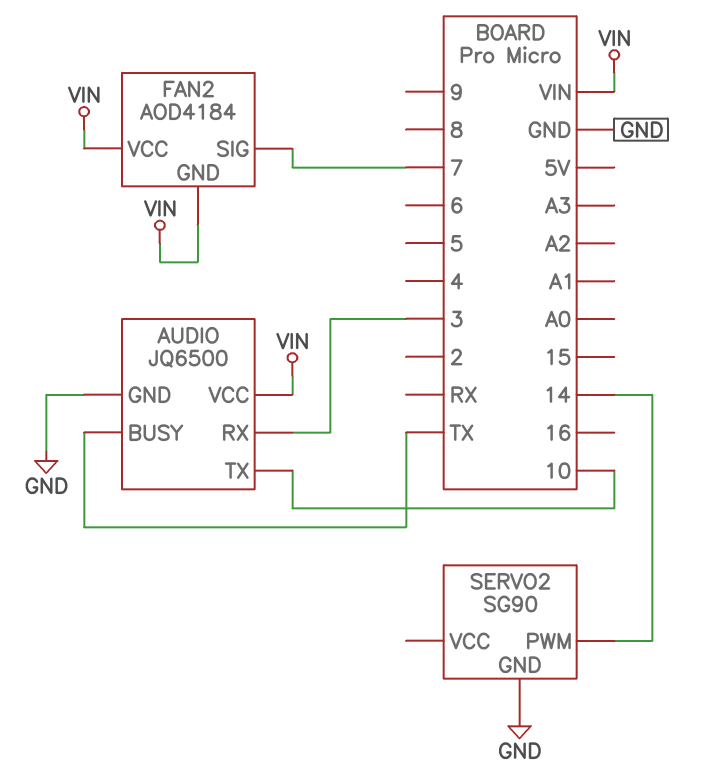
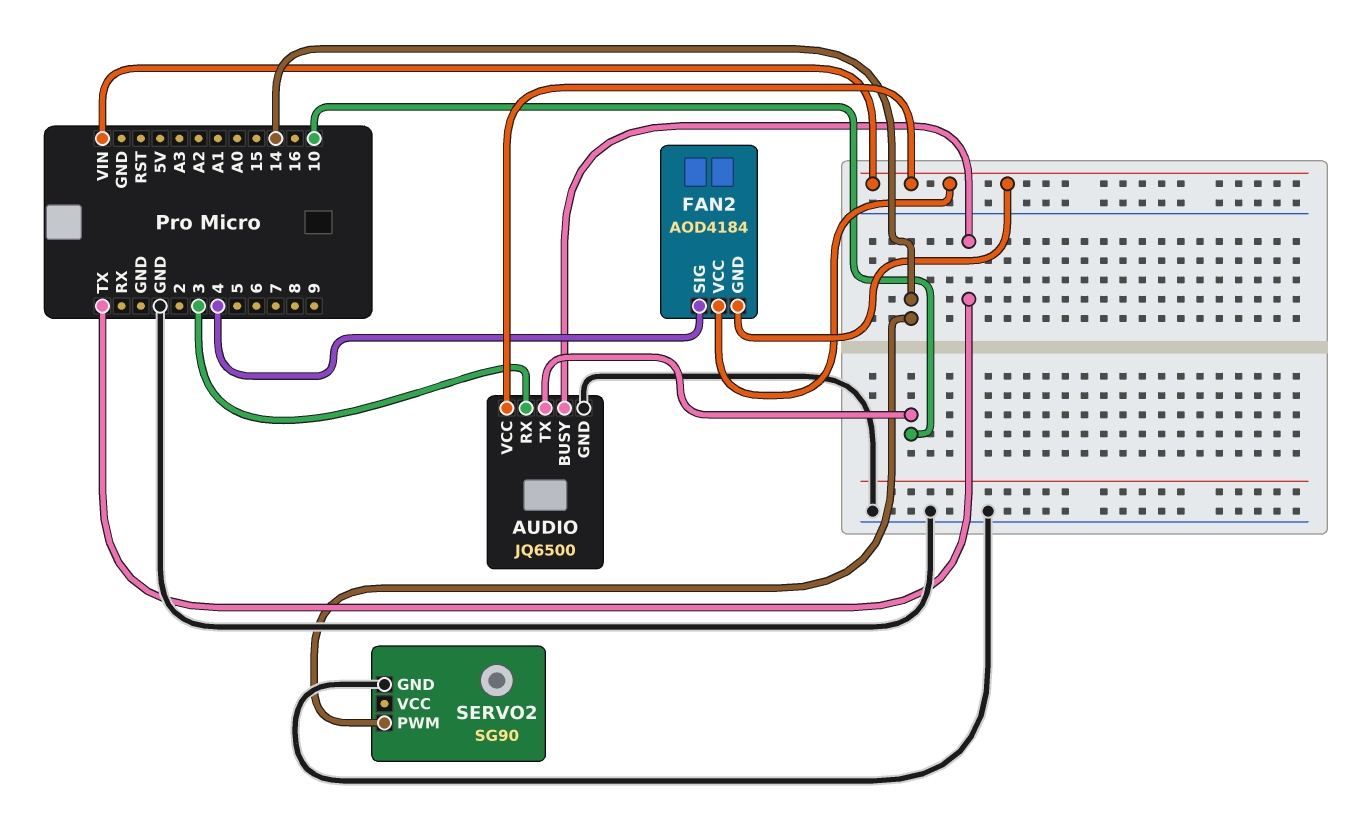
FAN2 pin SIG: 7 -> 4

